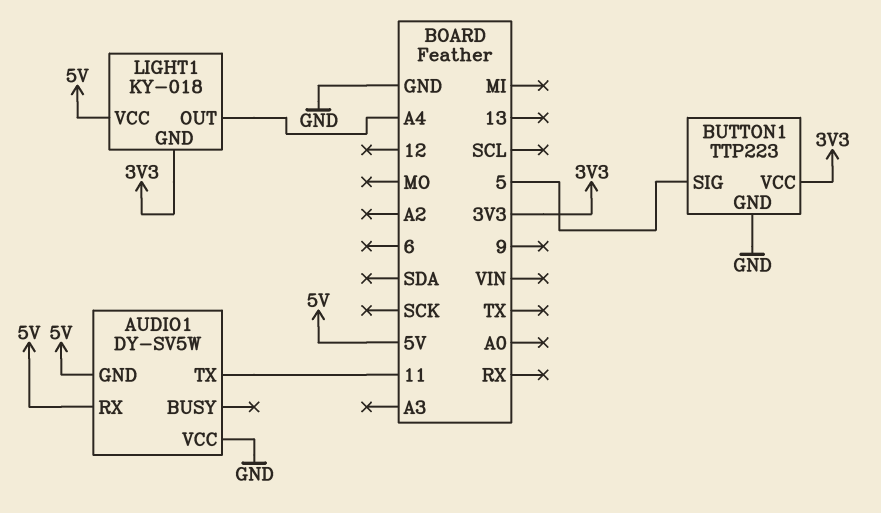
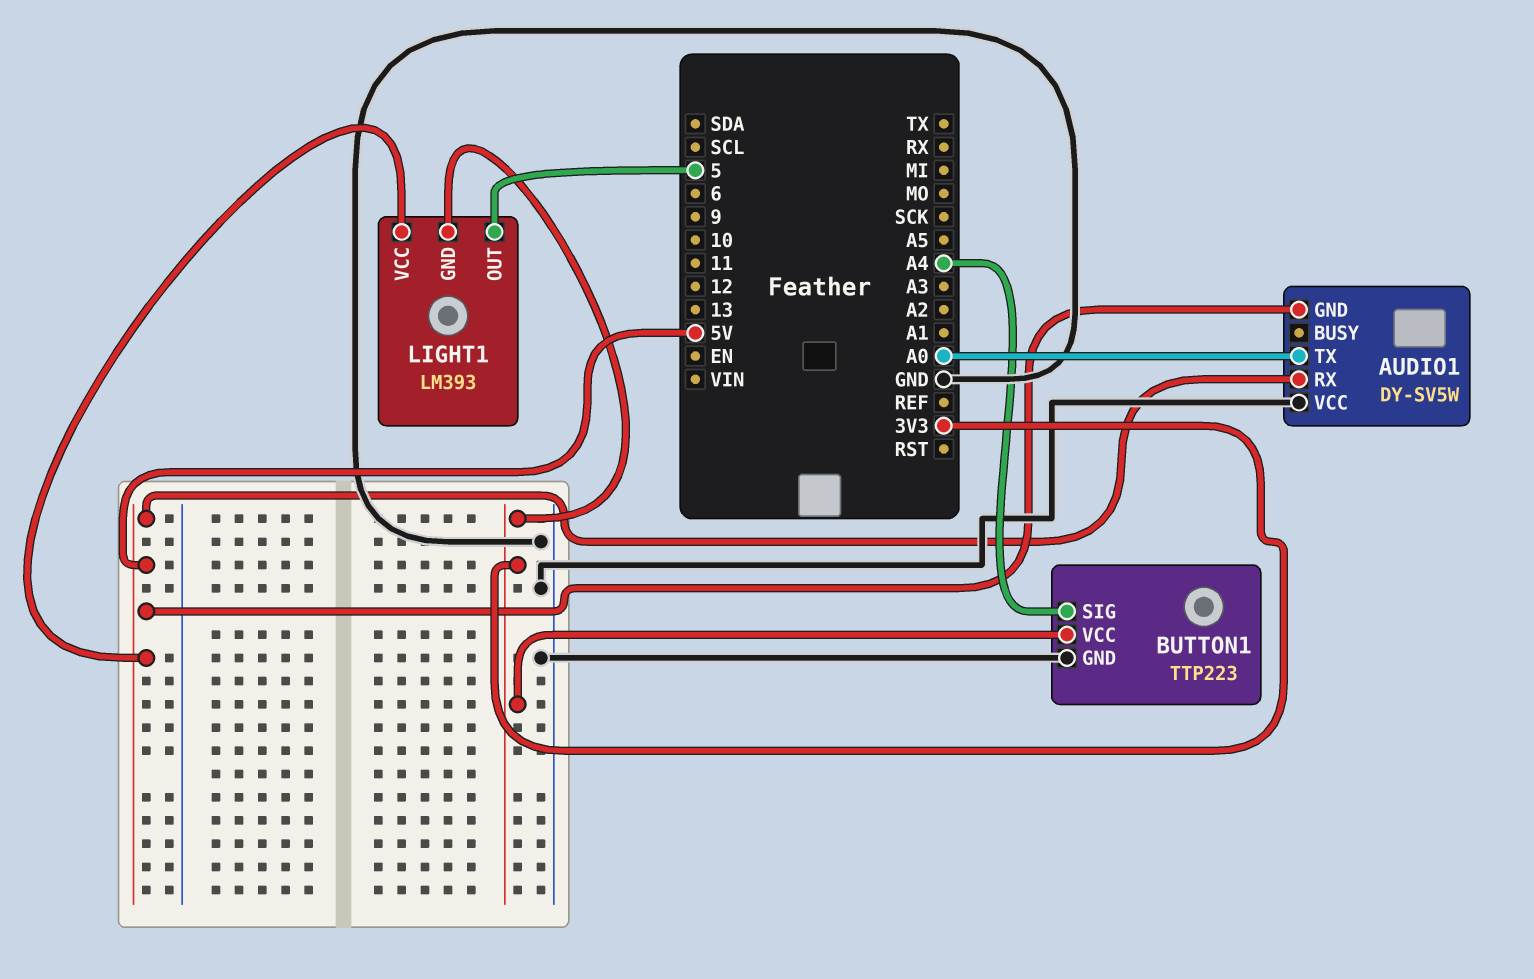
AUDIO1 pin TX: 11 -> A0
BUTTON1 pin SIG: 5 -> A4
LIGHT1: KY-018 -> LM393
LIGHT1 pin OUT: A4 -> 5

